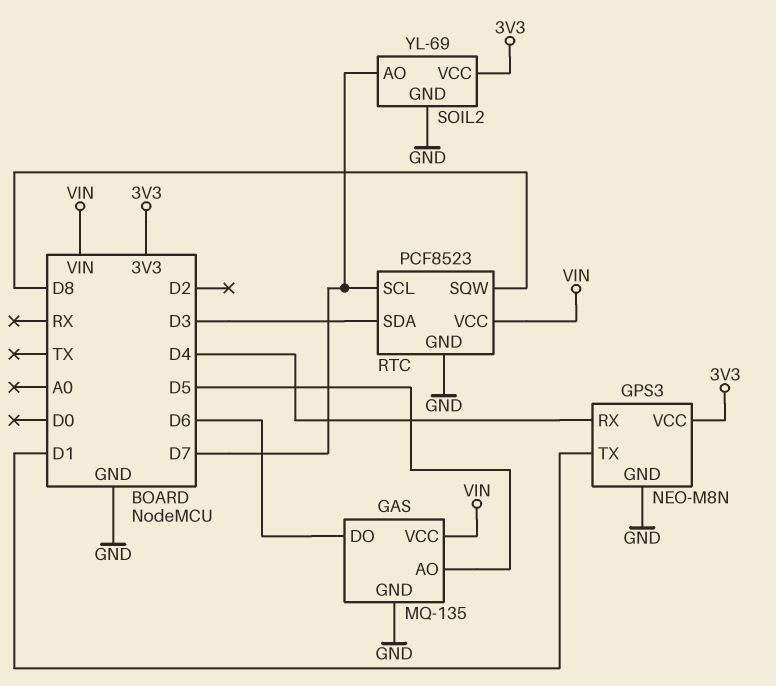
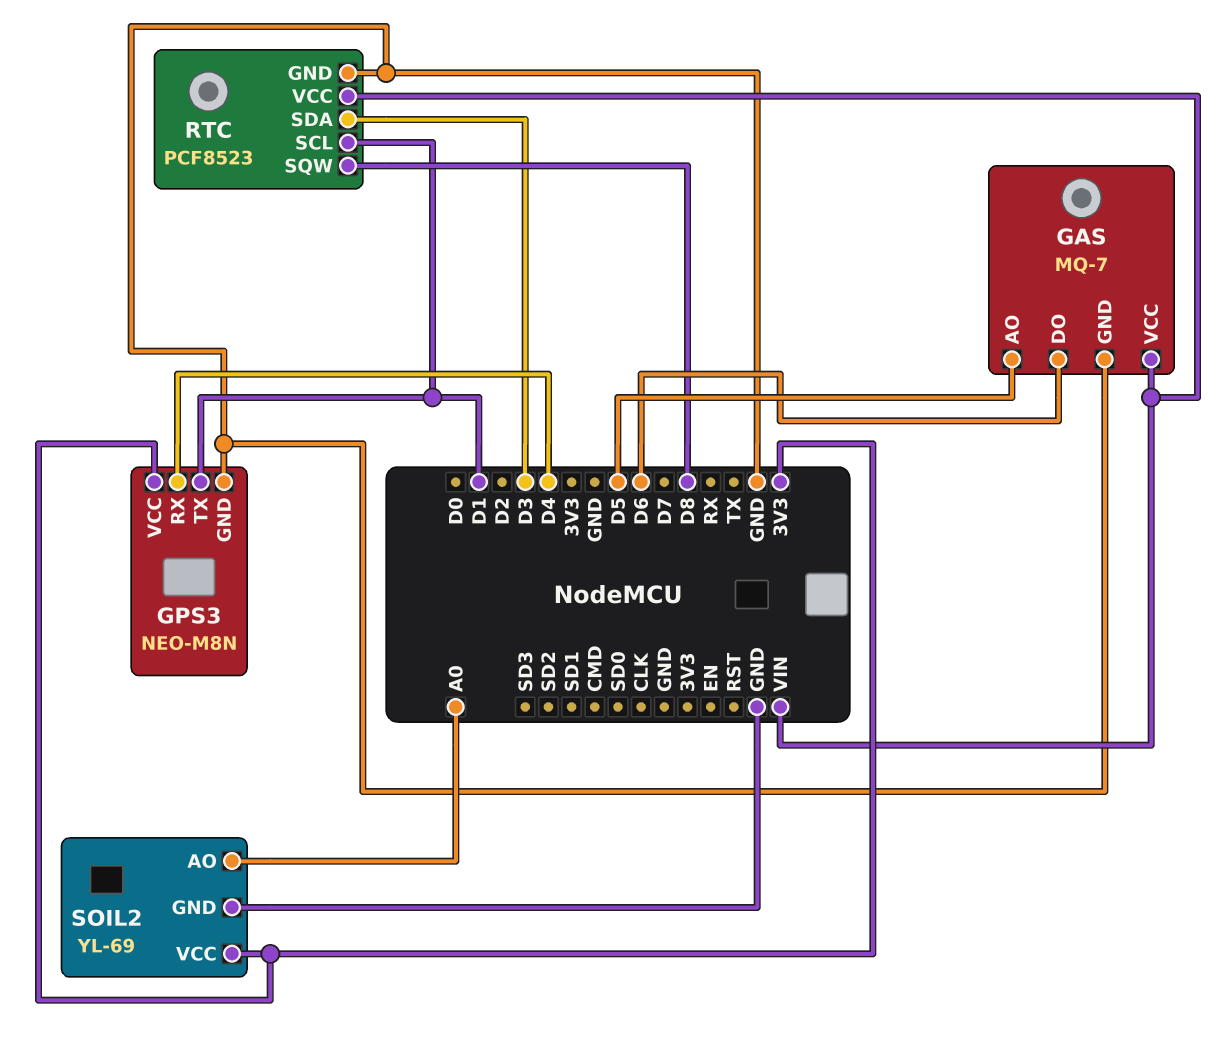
GAS: MQ-135 -> MQ-7
RTC pin SCL: D7 -> D1
SOIL2 pin AO: D7 -> A0

